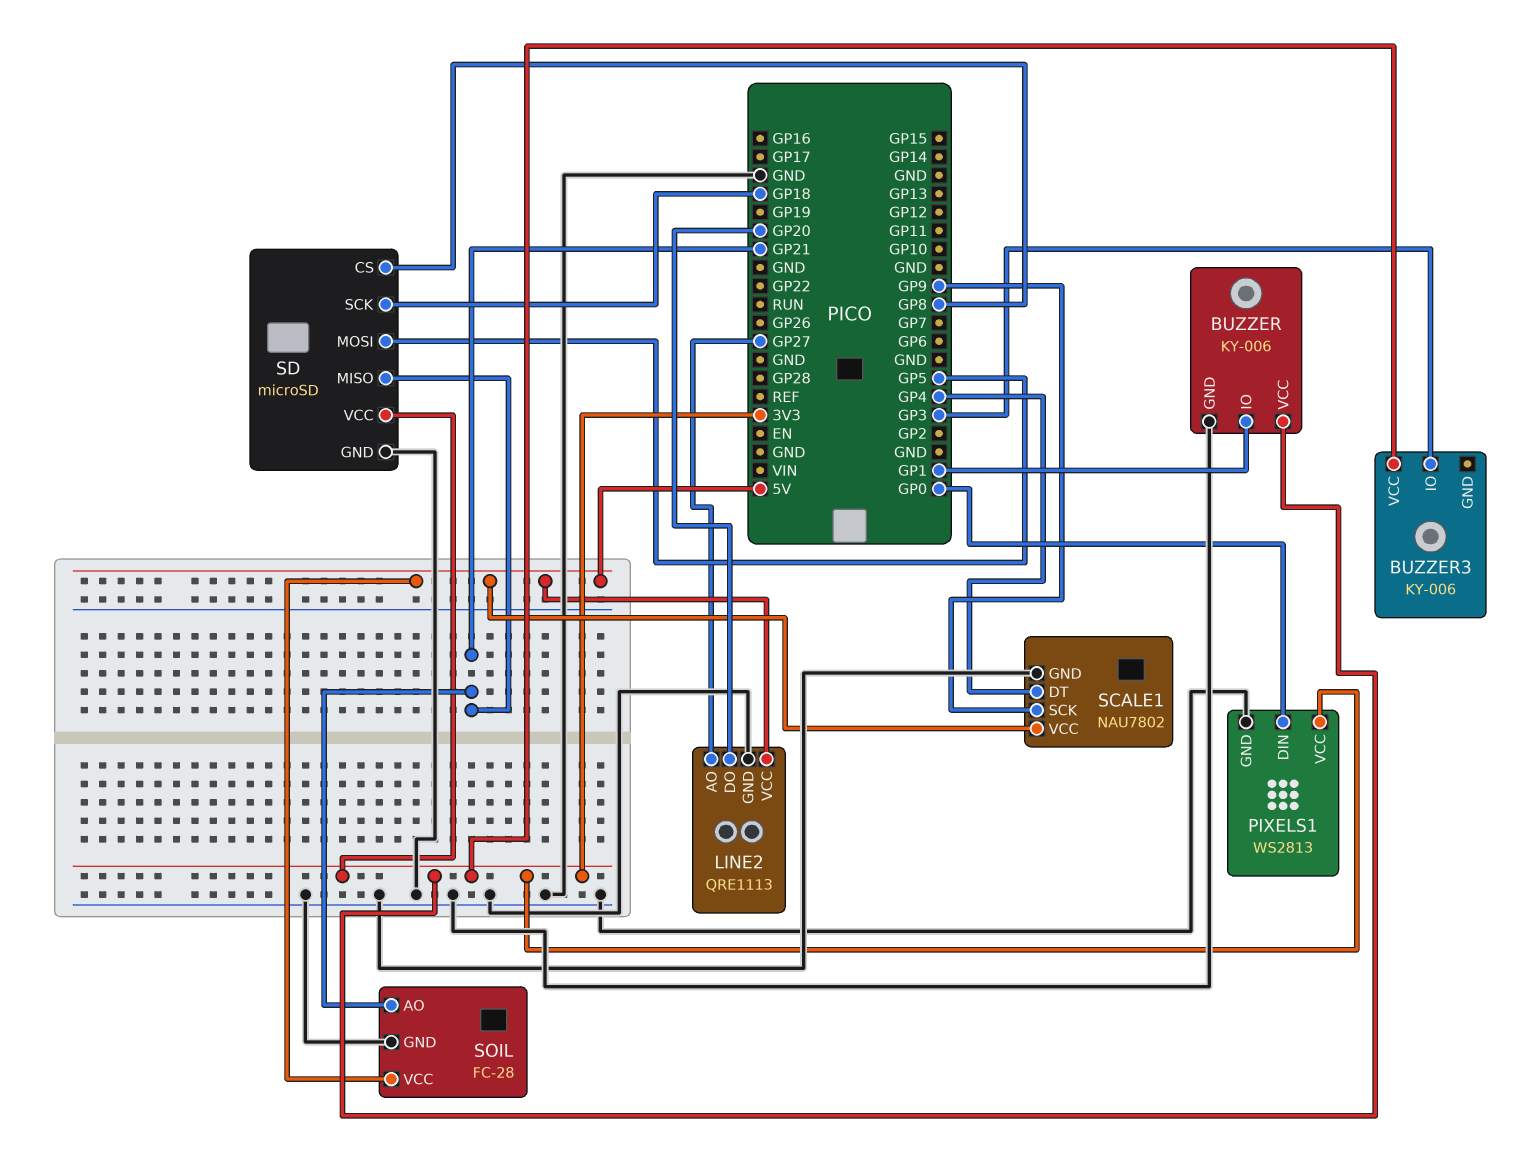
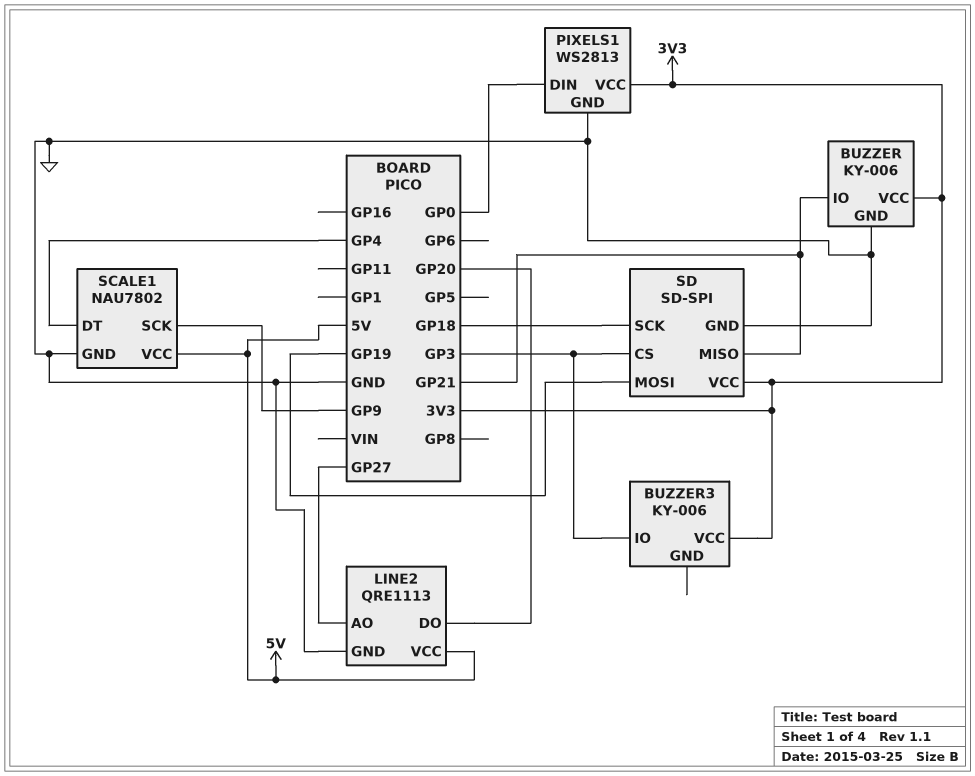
BUZZER pin IO: GP1 -> GP21
SD: microSD -> SD-SPI
SD pin CS: GP8 -> GP3
SD pin MOSI: GP5 -> GP19
SOIL: FC-28 -> none
SOIL pin AO: GP21 -> none
SOIL pin GND: GND -> none
SOIL pin VCC: 5V -> none

